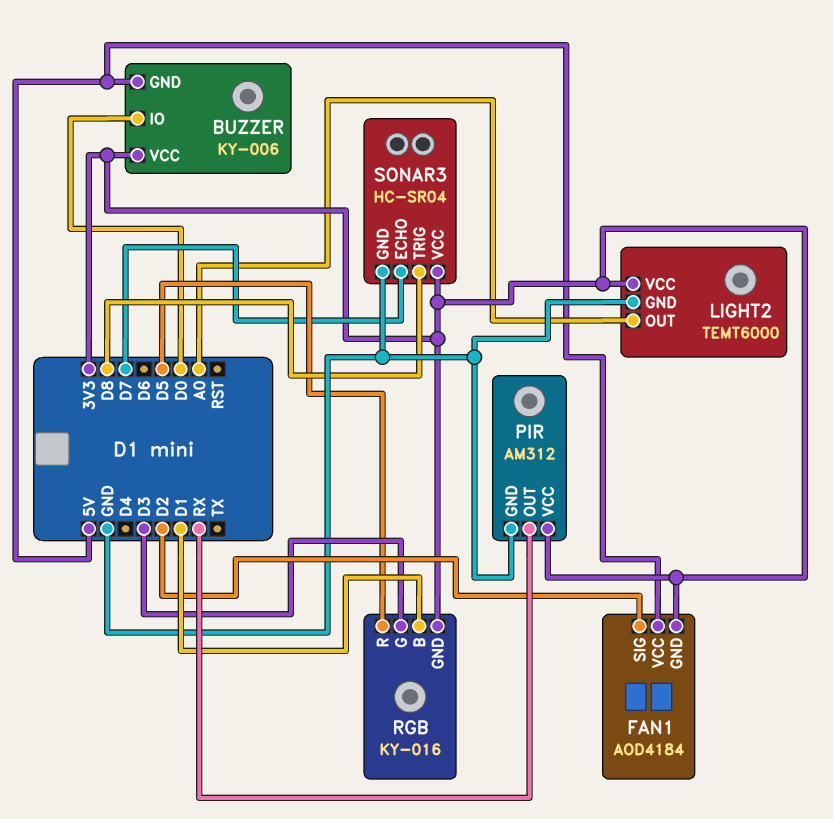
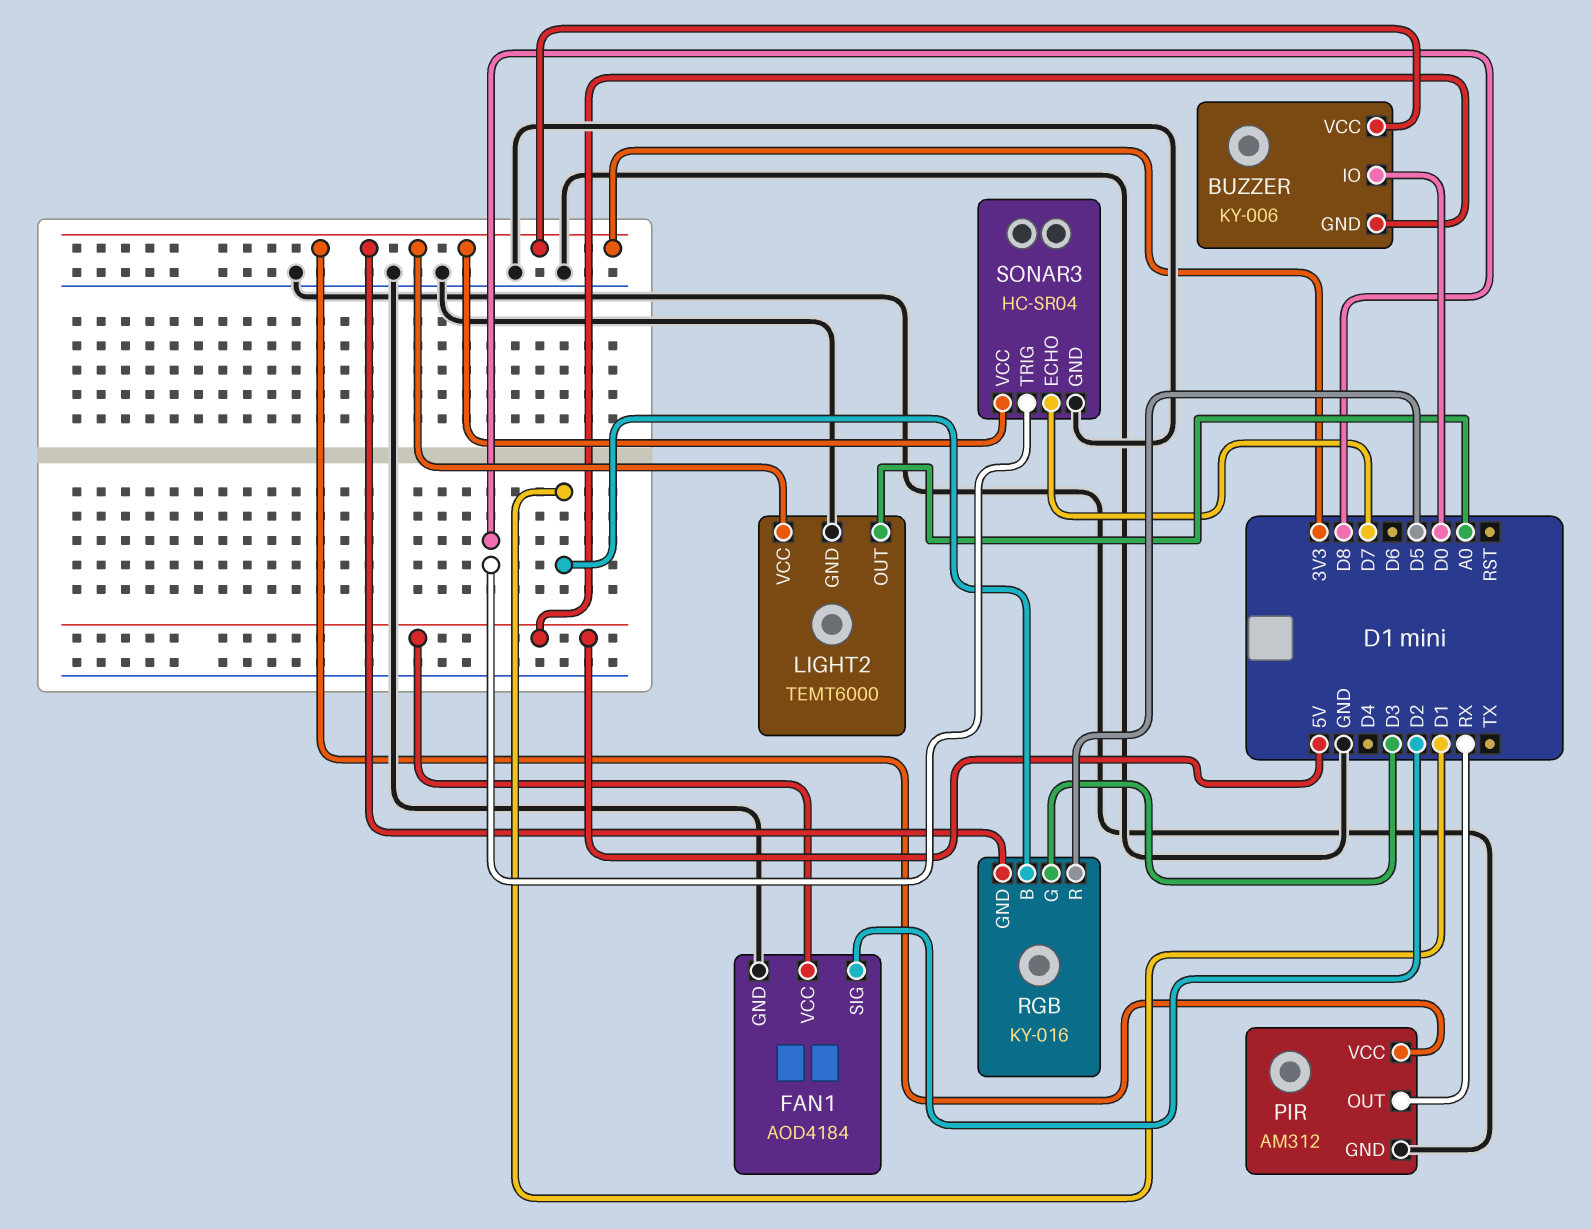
FAN1 pin GND: 3V3 -> GND

